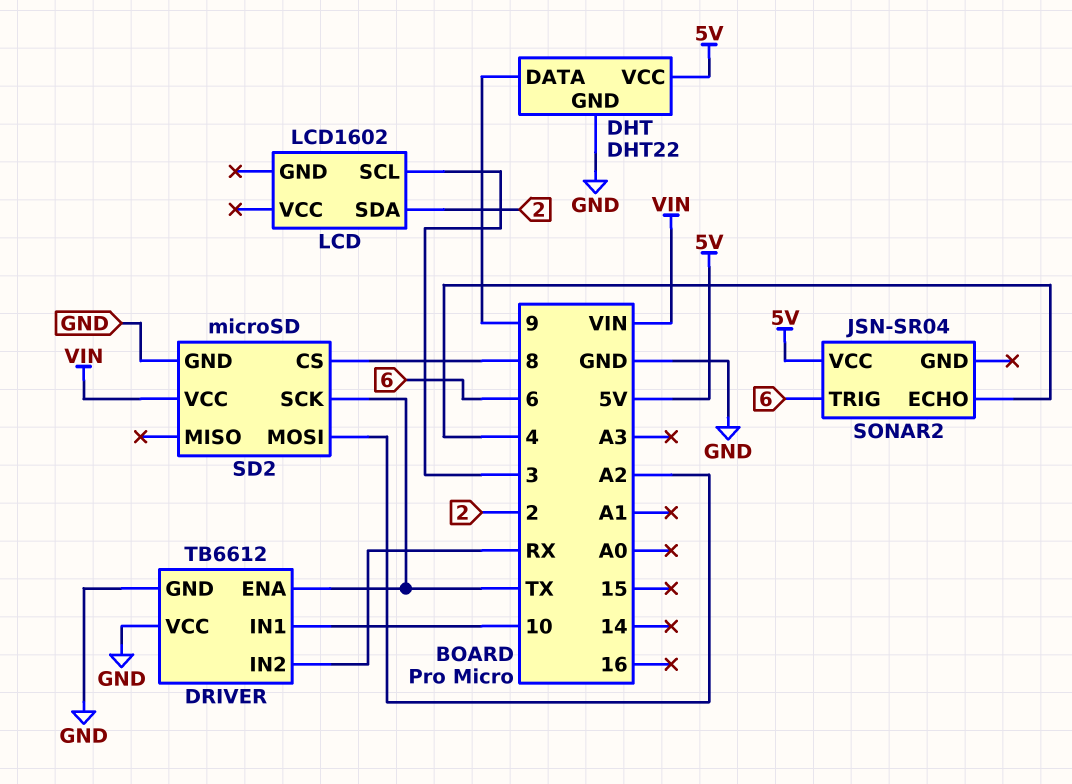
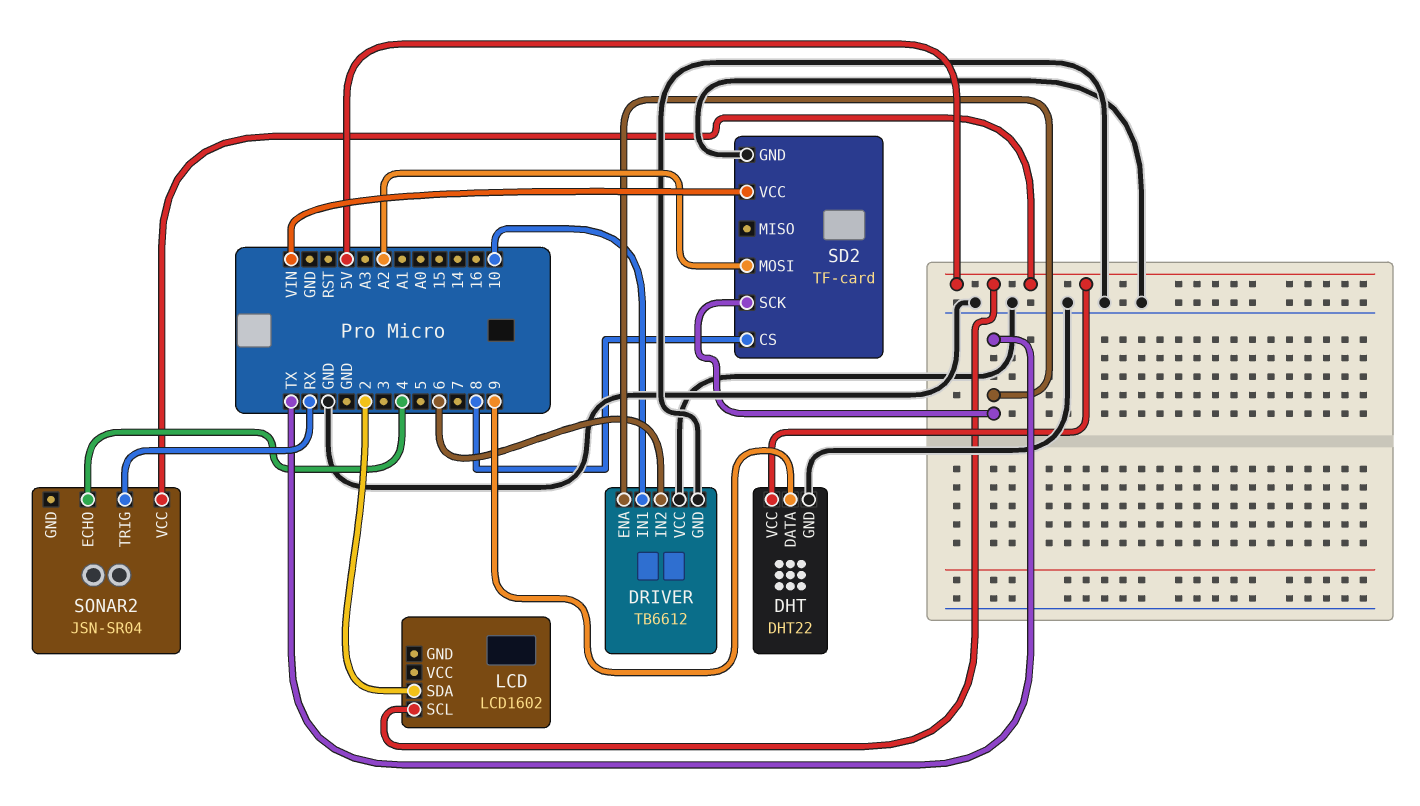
DRIVER pin IN2: RX -> 6
LCD pin SCL: 3 -> 5V
SD2: microSD -> TF-card
SONAR2 pin TRIG: 6 -> RX

